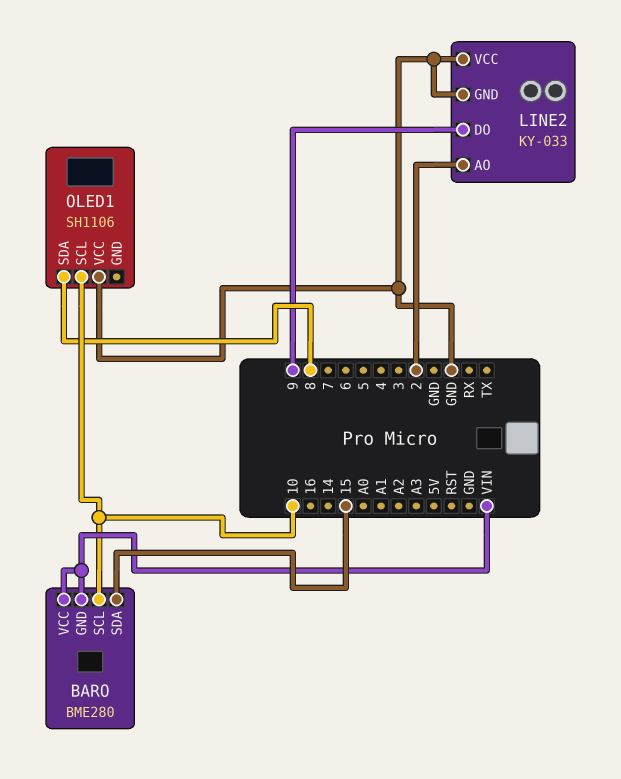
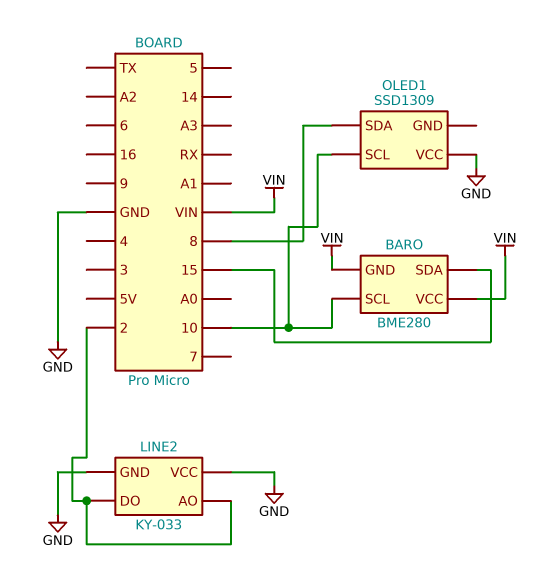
LINE2 pin DO: 9 -> 2
OLED1: SH1106 -> SSD1309

